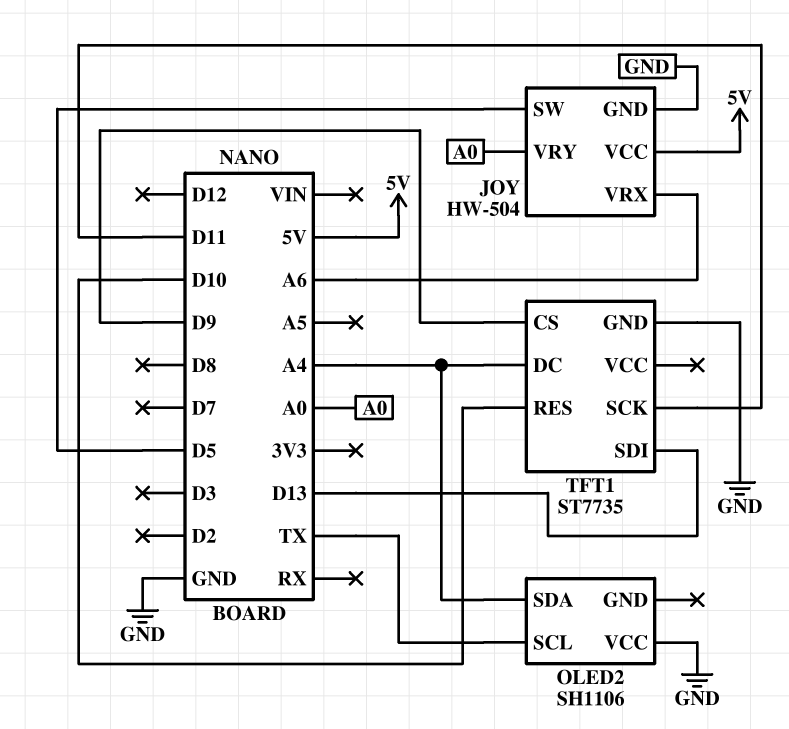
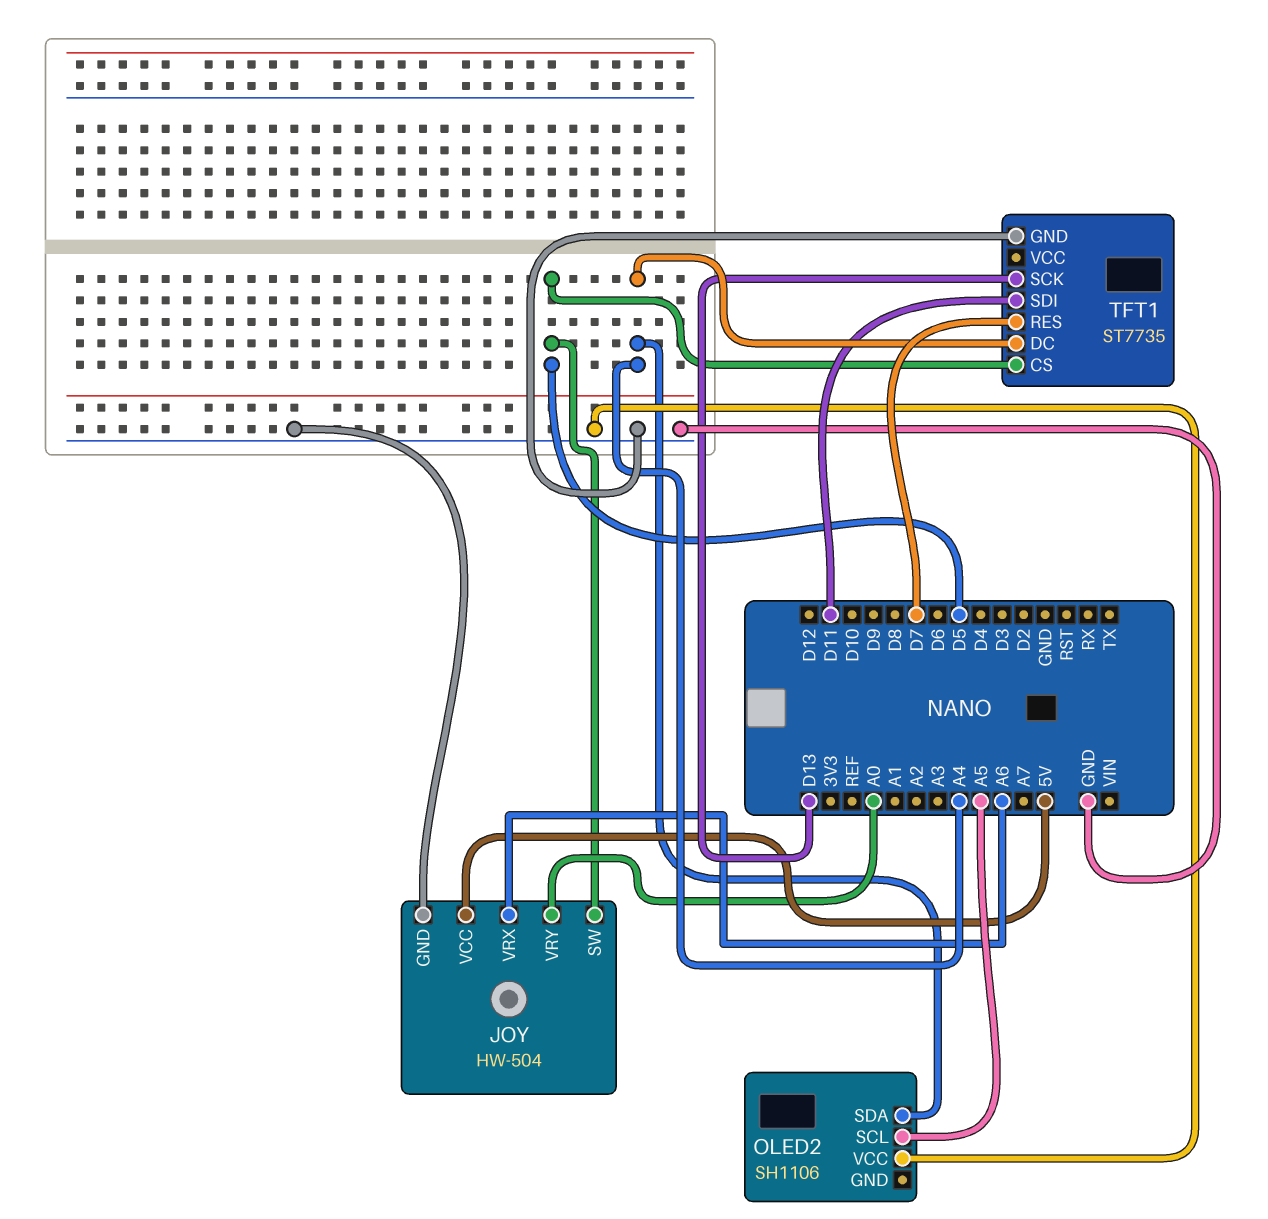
OLED2 pin SCL: TX -> A5
TFT1 pin CS: D9 -> D5
TFT1 pin RES: D10 -> D7
TFT1 pin SCK: D11 -> D13
TFT1 pin SDI: D13 -> D11

